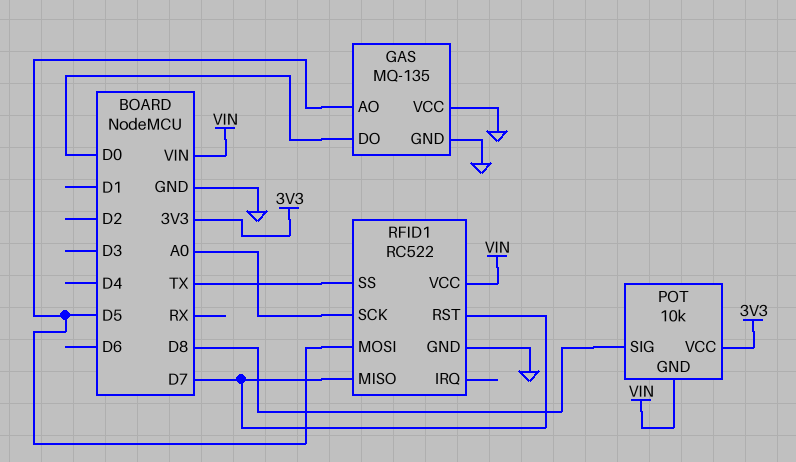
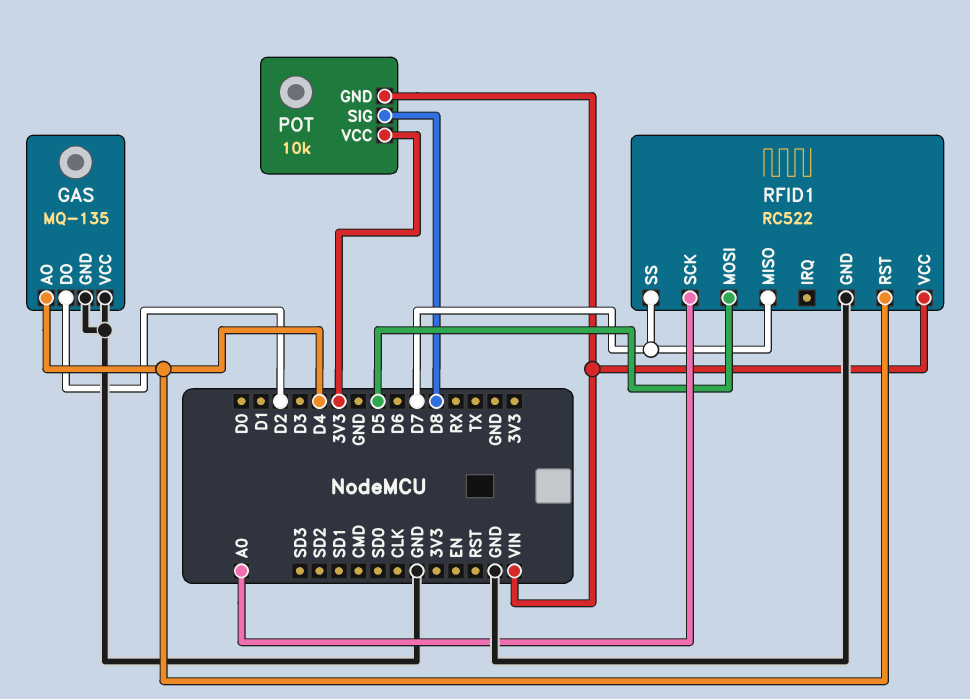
GAS pin AO: D5 -> D4
GAS pin DO: D0 -> D2
RFID1 pin RST: D7 -> D4
RFID1 pin SS: TX -> D7

